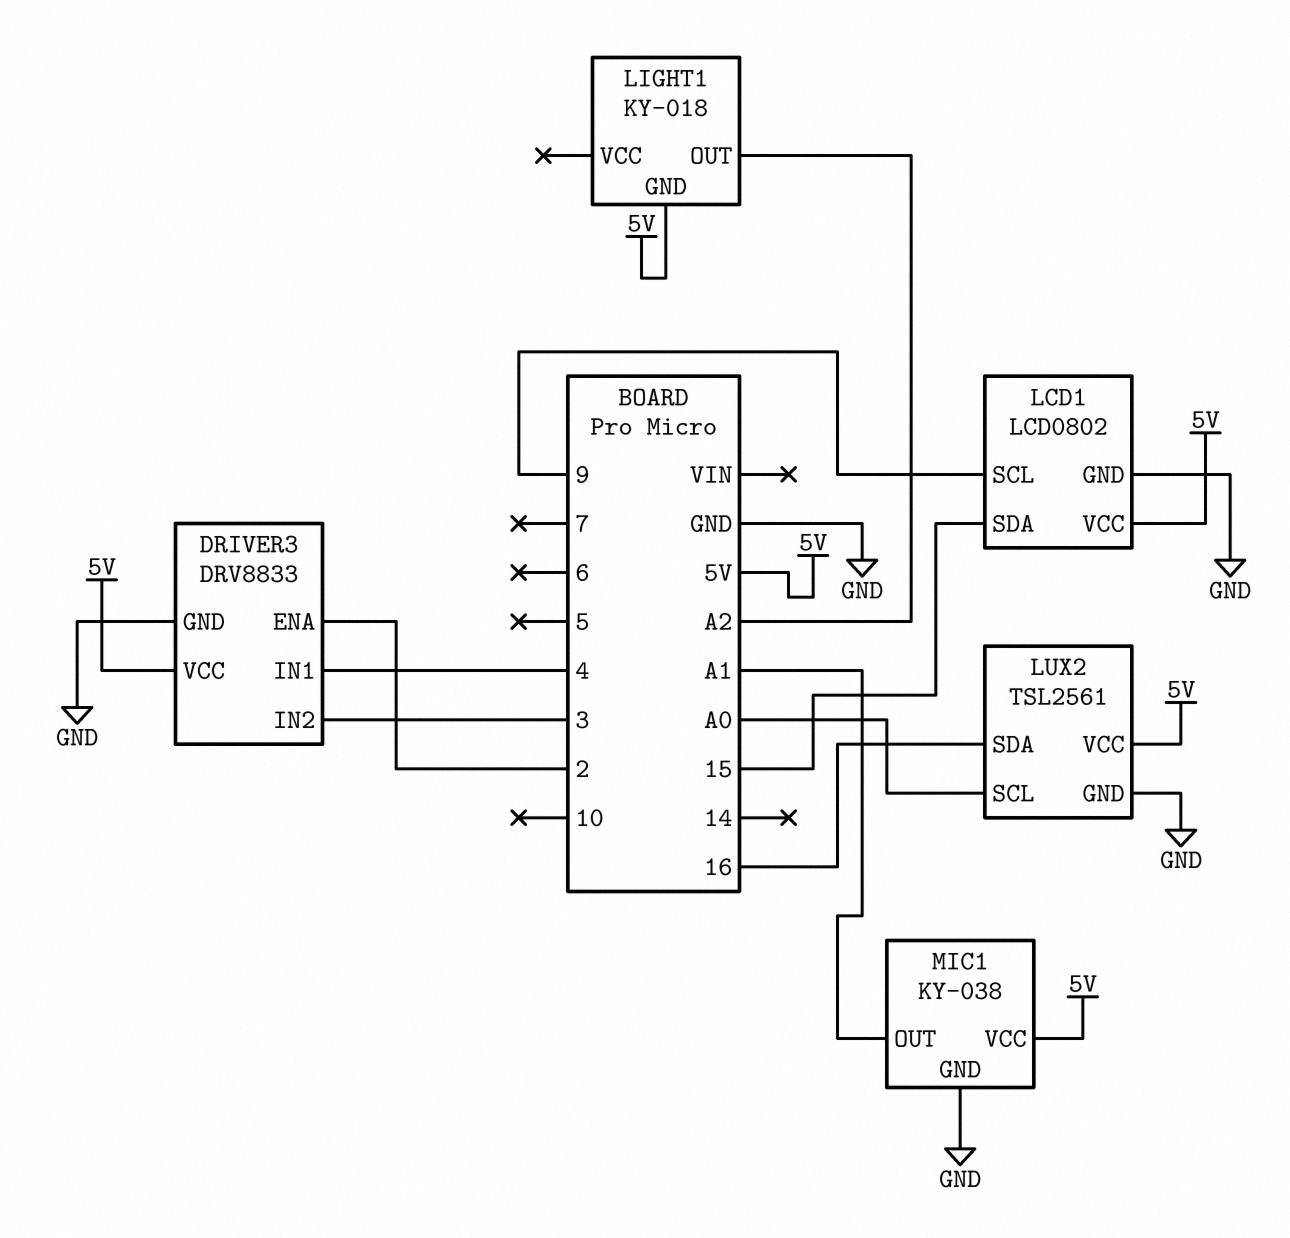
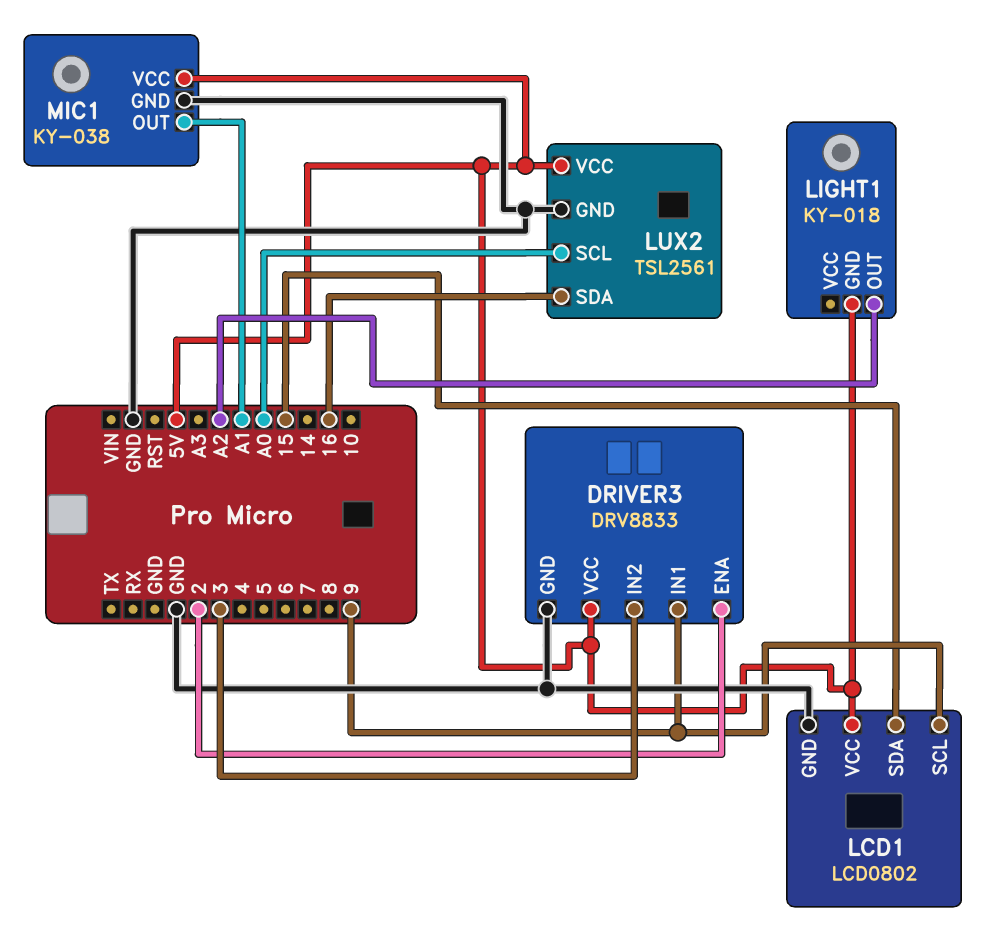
DRIVER3 pin IN1: 4 -> 9

